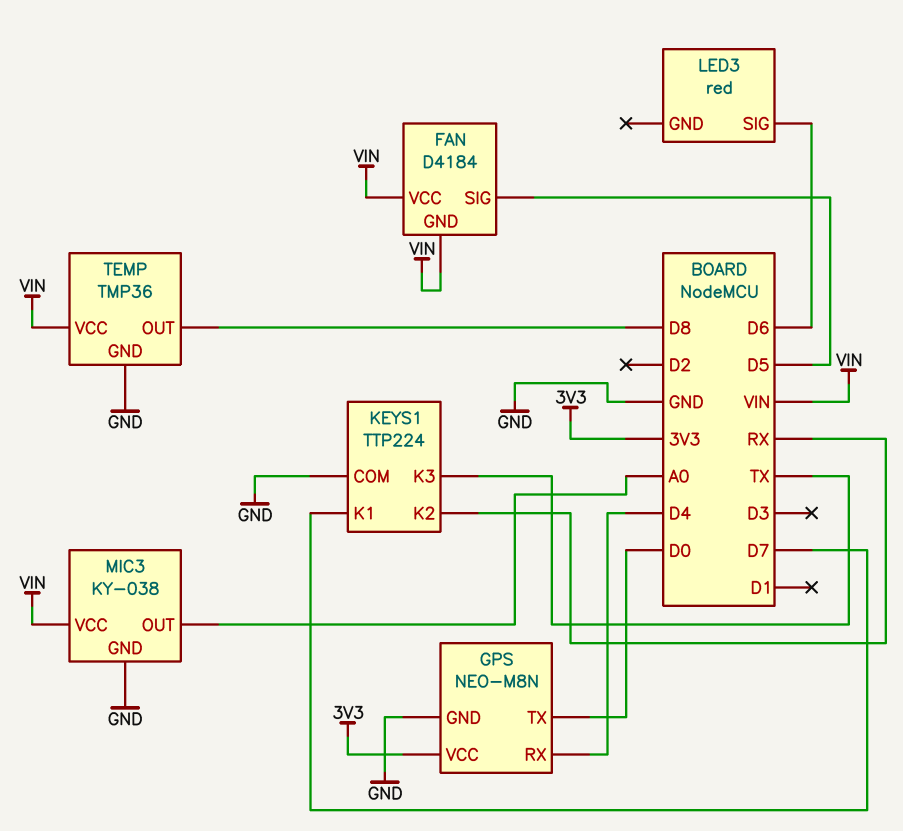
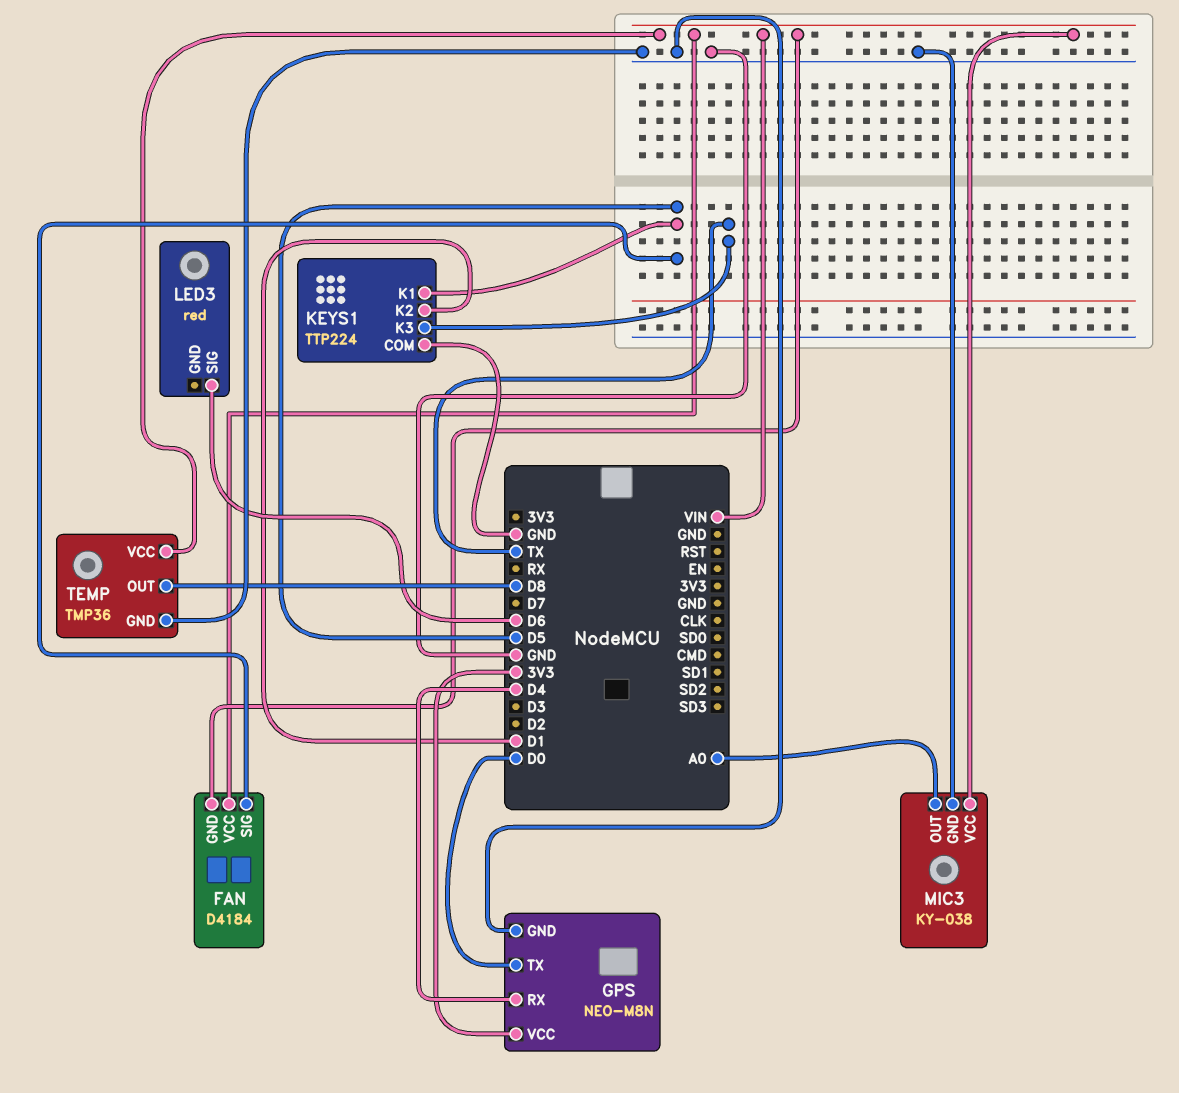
KEYS1 pin K1: D7 -> D5
KEYS1 pin K2: RX -> D1

